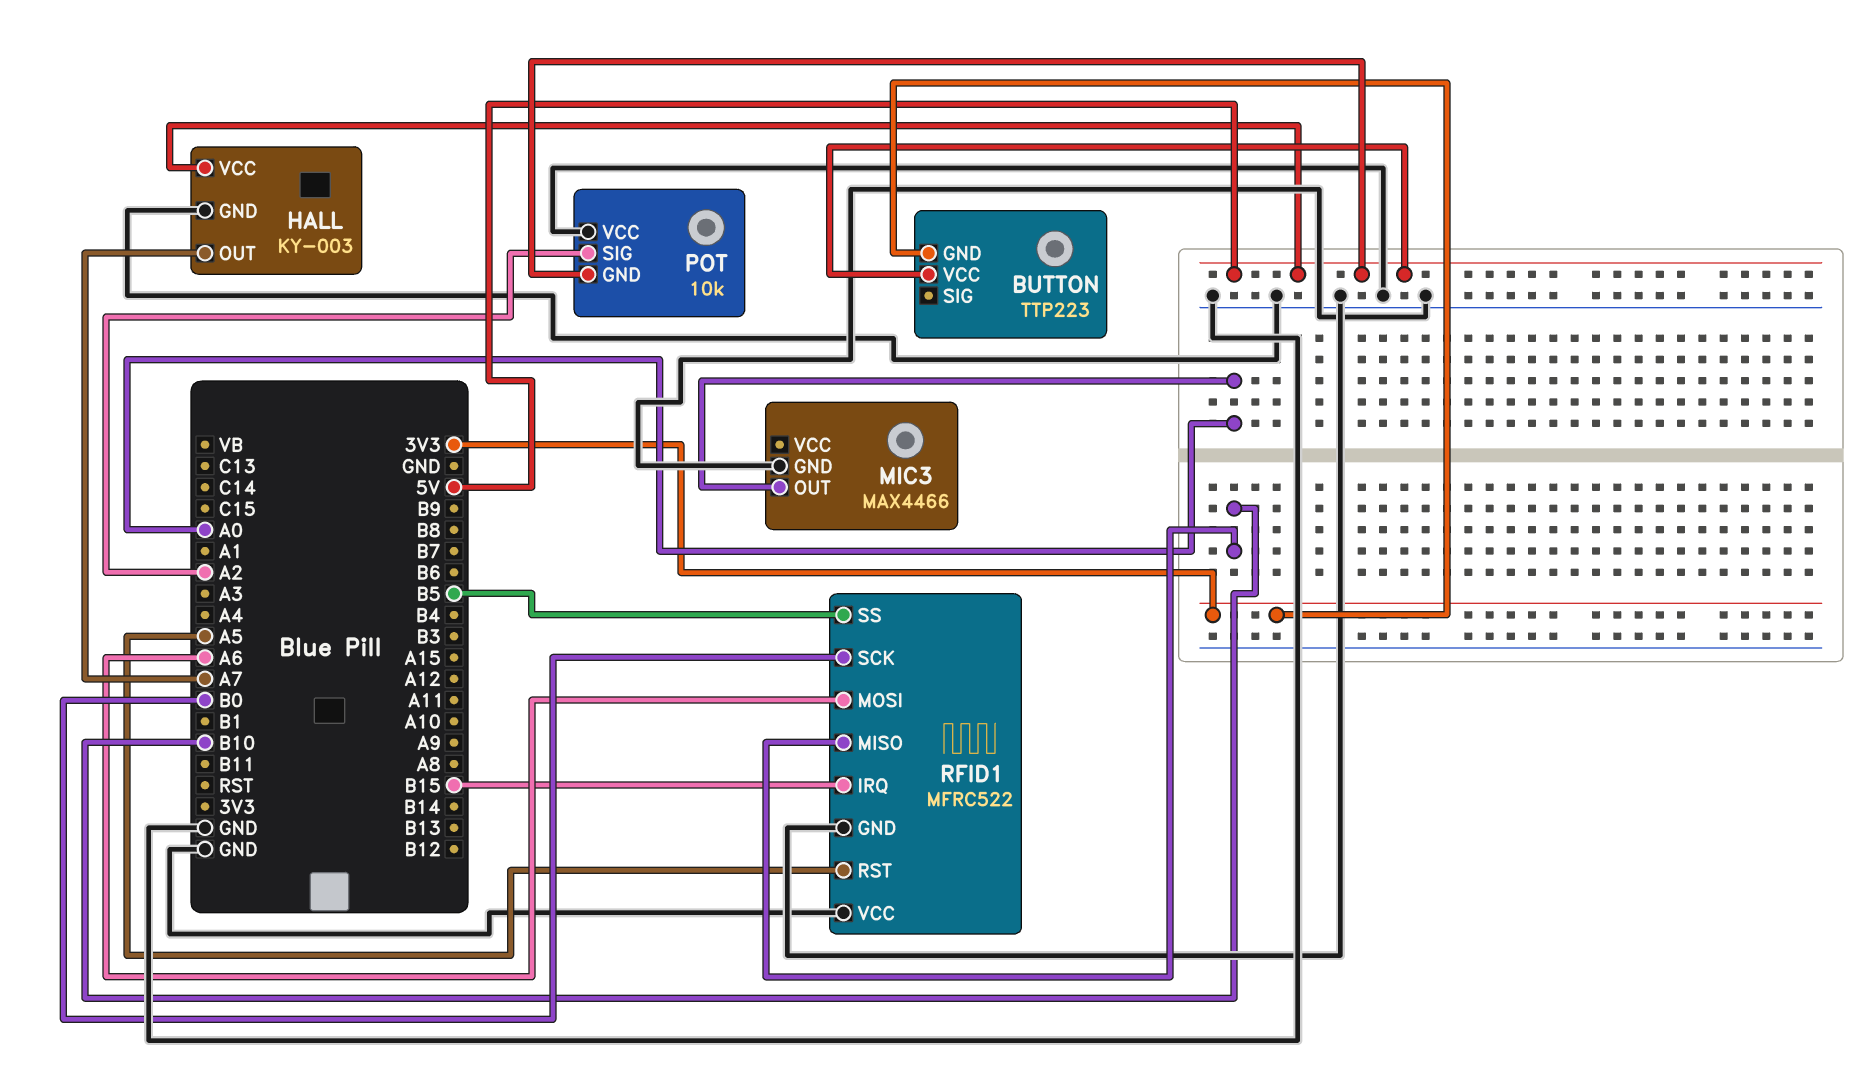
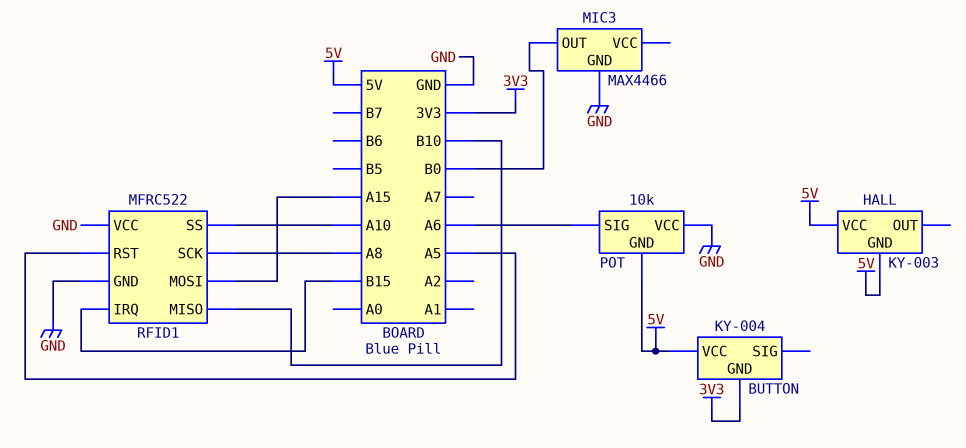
BUTTON: TTP223 -> KY-004
HALL pin GND: GND -> 5V
HALL pin OUT: A7 -> none
MIC3 pin OUT: A0 -> B0
POT pin SIG: A2 -> A6
RFID1 pin MOSI: A6 -> A15
RFID1 pin SCK: B0 -> A8
RFID1 pin SS: B5 -> A10

